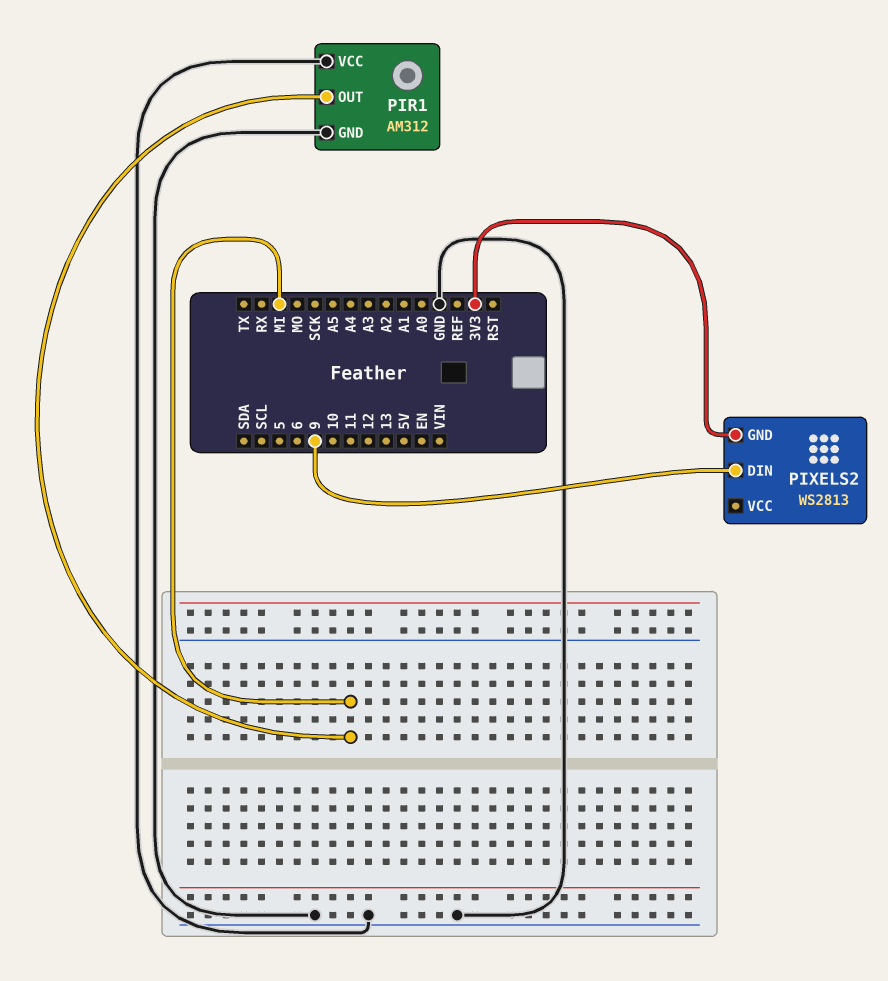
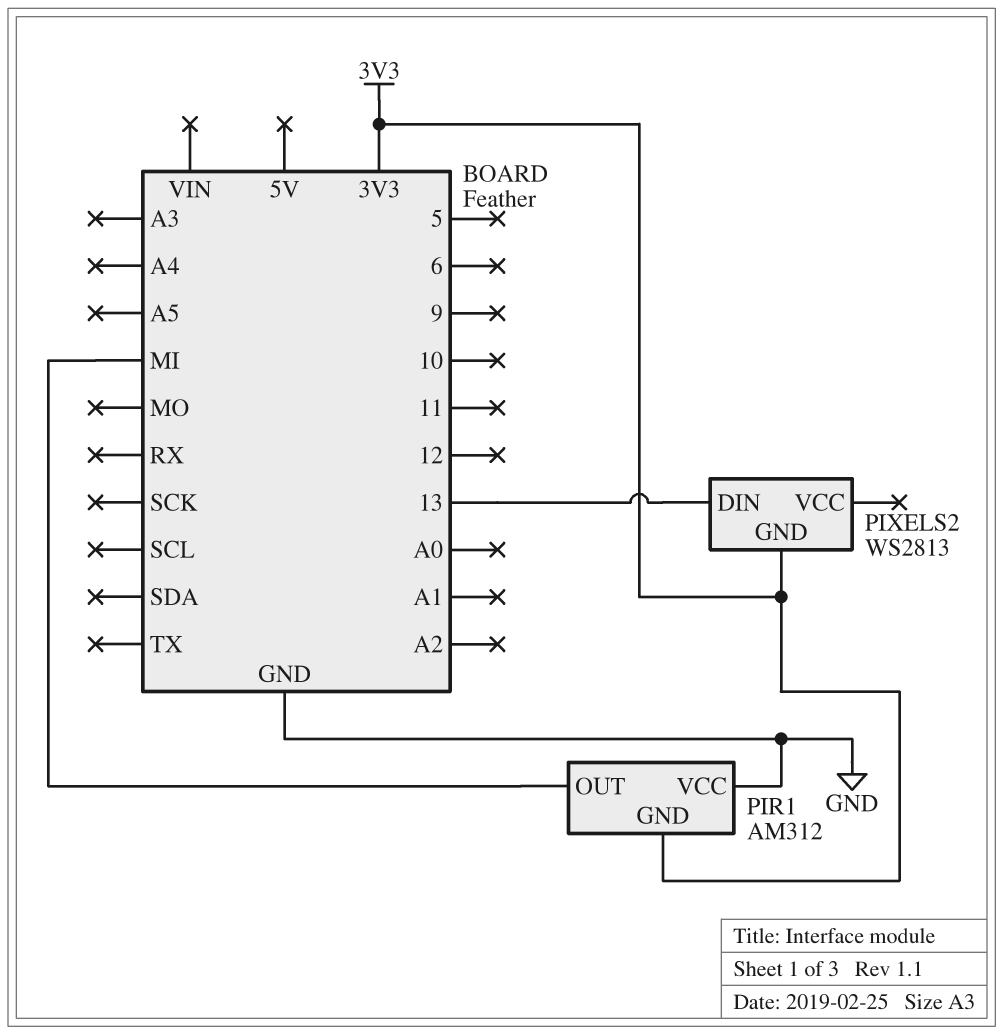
PIR1 pin GND: GND -> 3V3
PIXELS2 pin DIN: 9 -> 13

